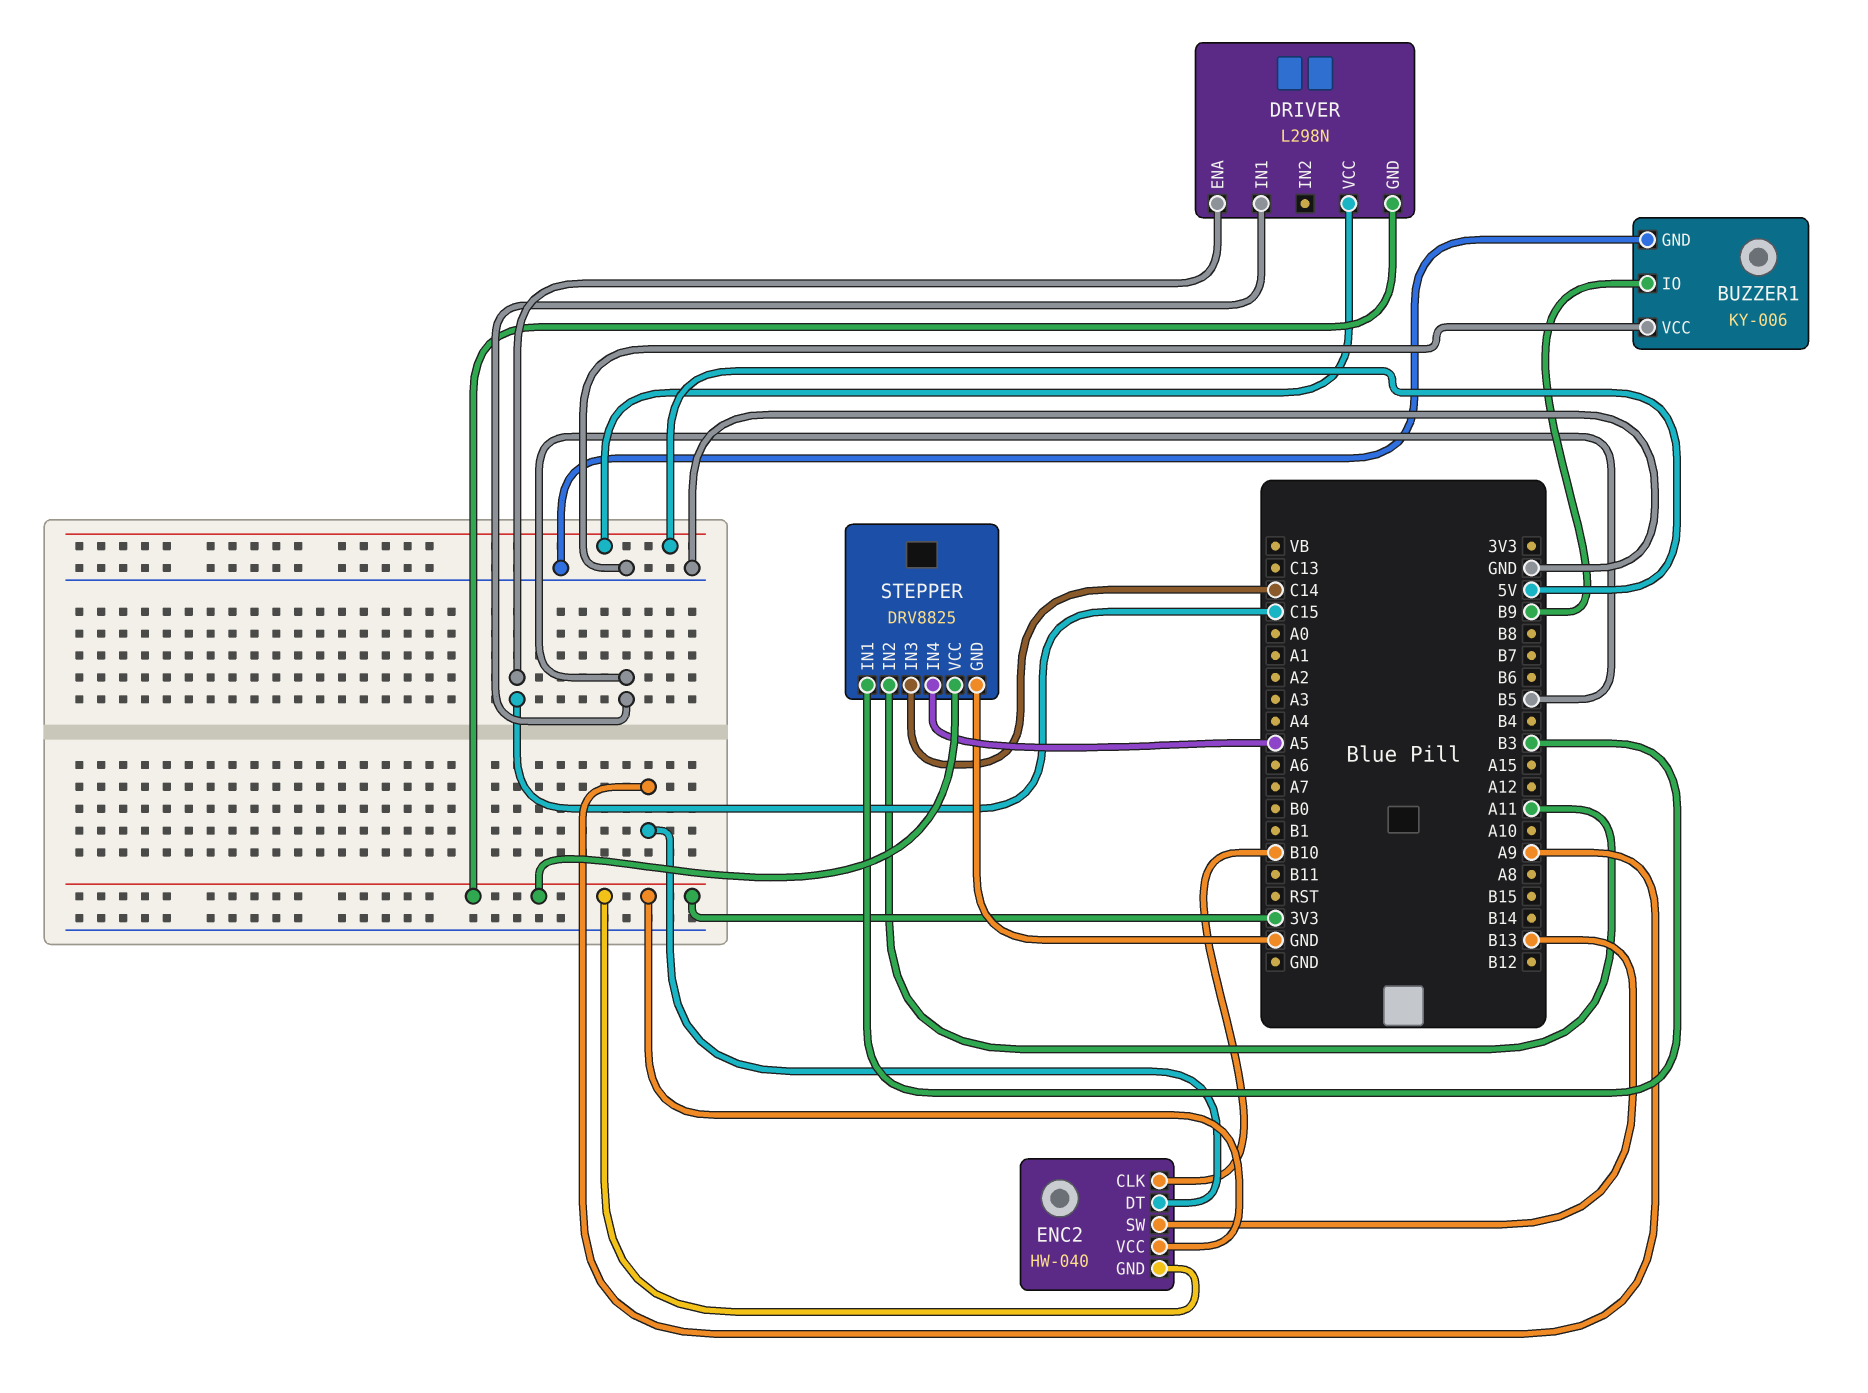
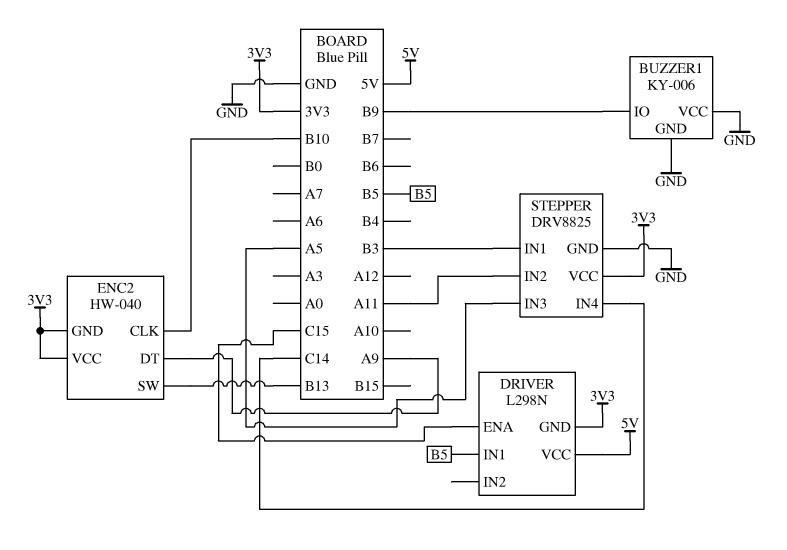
STEPPER pin IN3: C14 -> A5
STEPPER pin IN4: A5 -> C14

